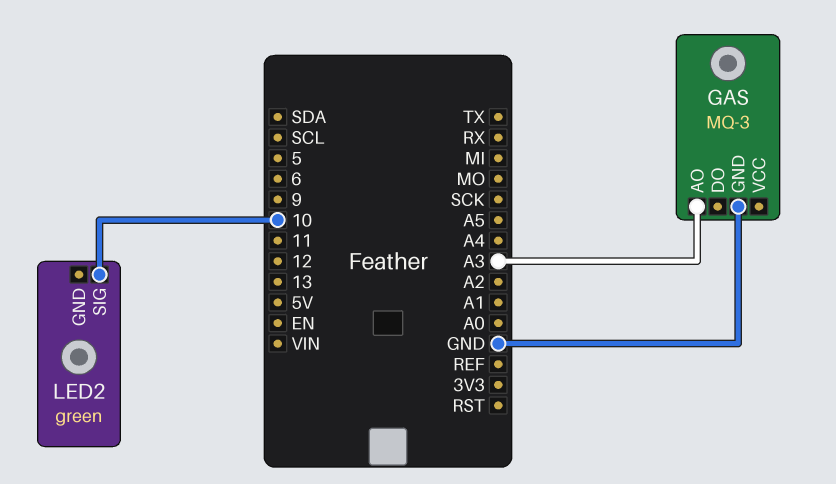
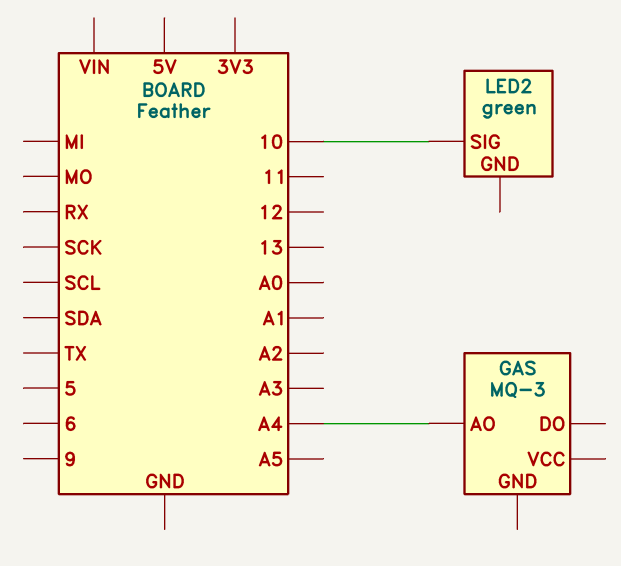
GAS pin AO: A3 -> A4
GAS pin GND: GND -> none

